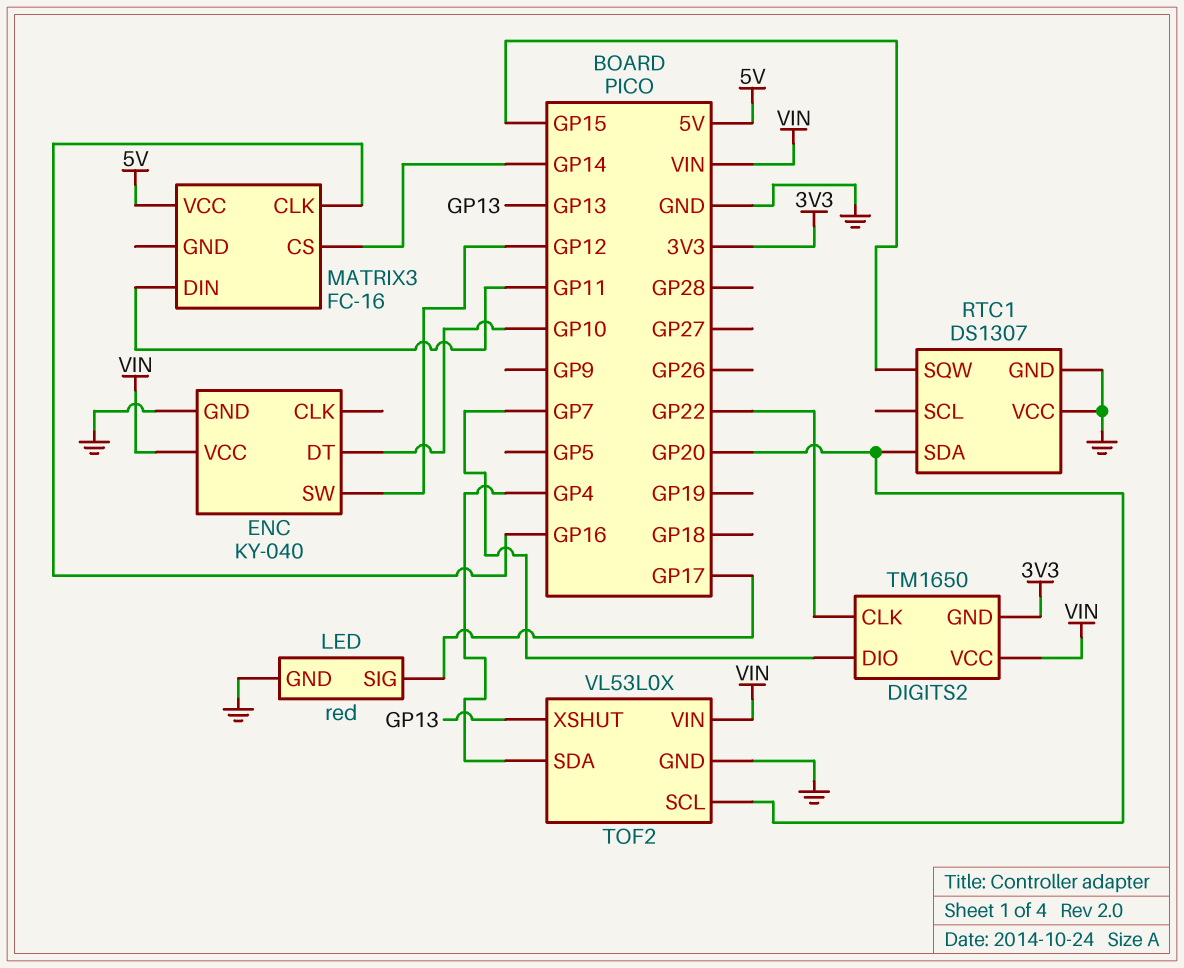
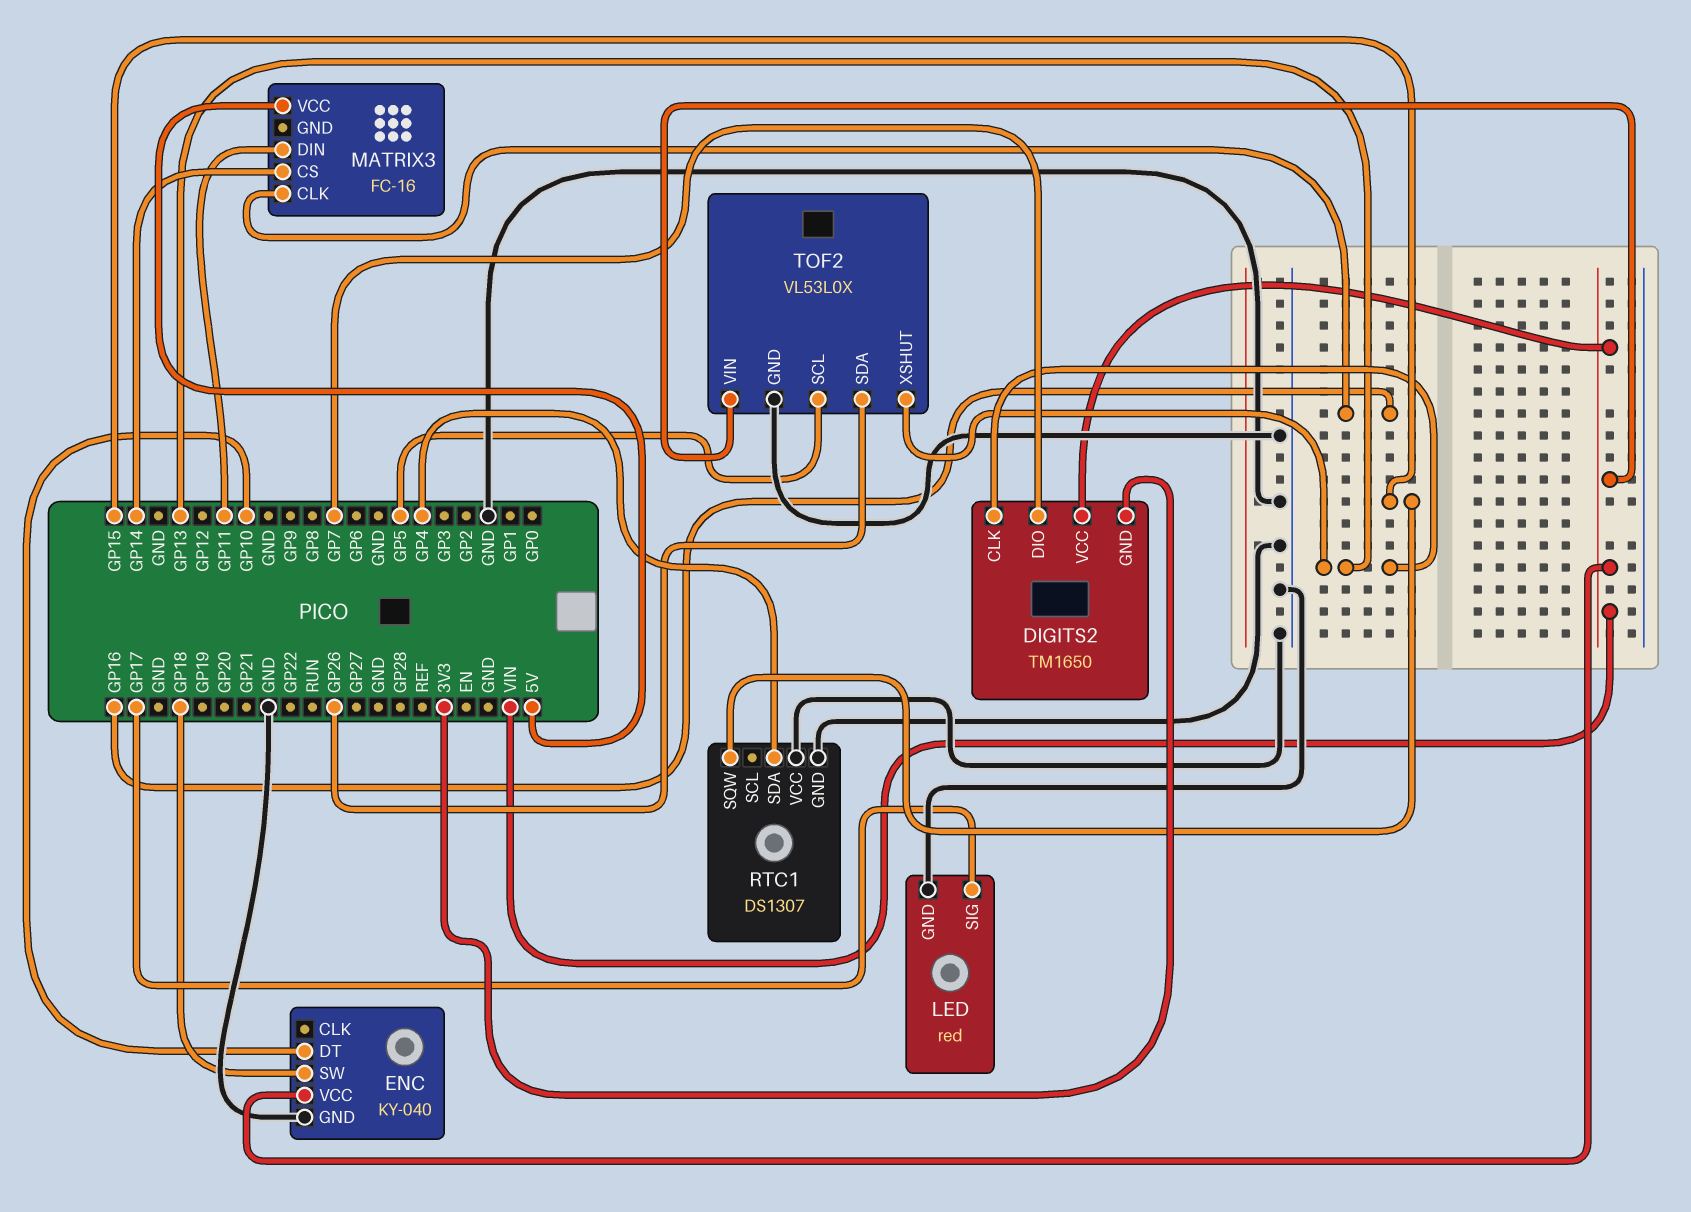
DIGITS2 pin CLK: GP22 -> GP13
ENC pin SW: GP12 -> GP18
RTC1 pin SDA: GP20 -> GP4
TOF2 pin SCL: GP20 -> GP5
TOF2 pin SDA: GP4 -> GP26

